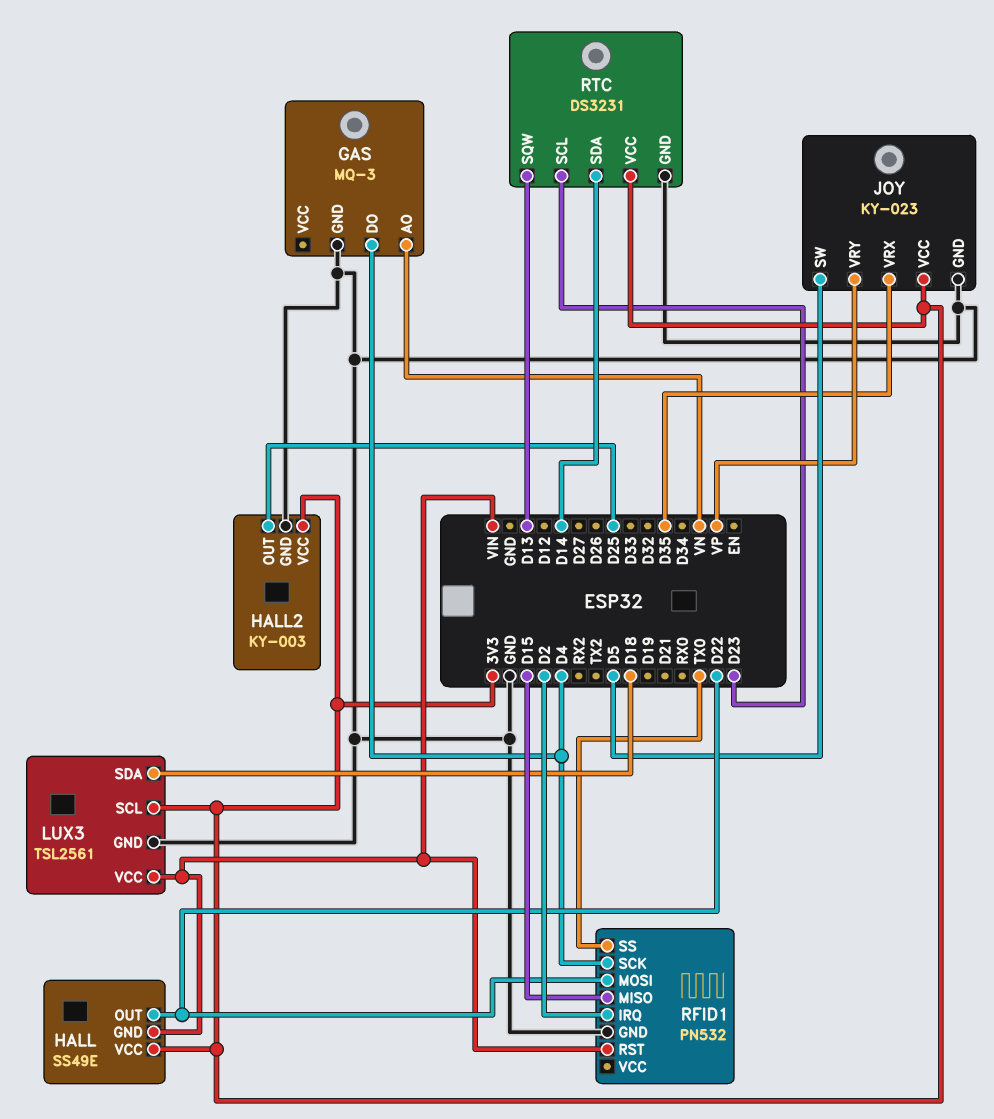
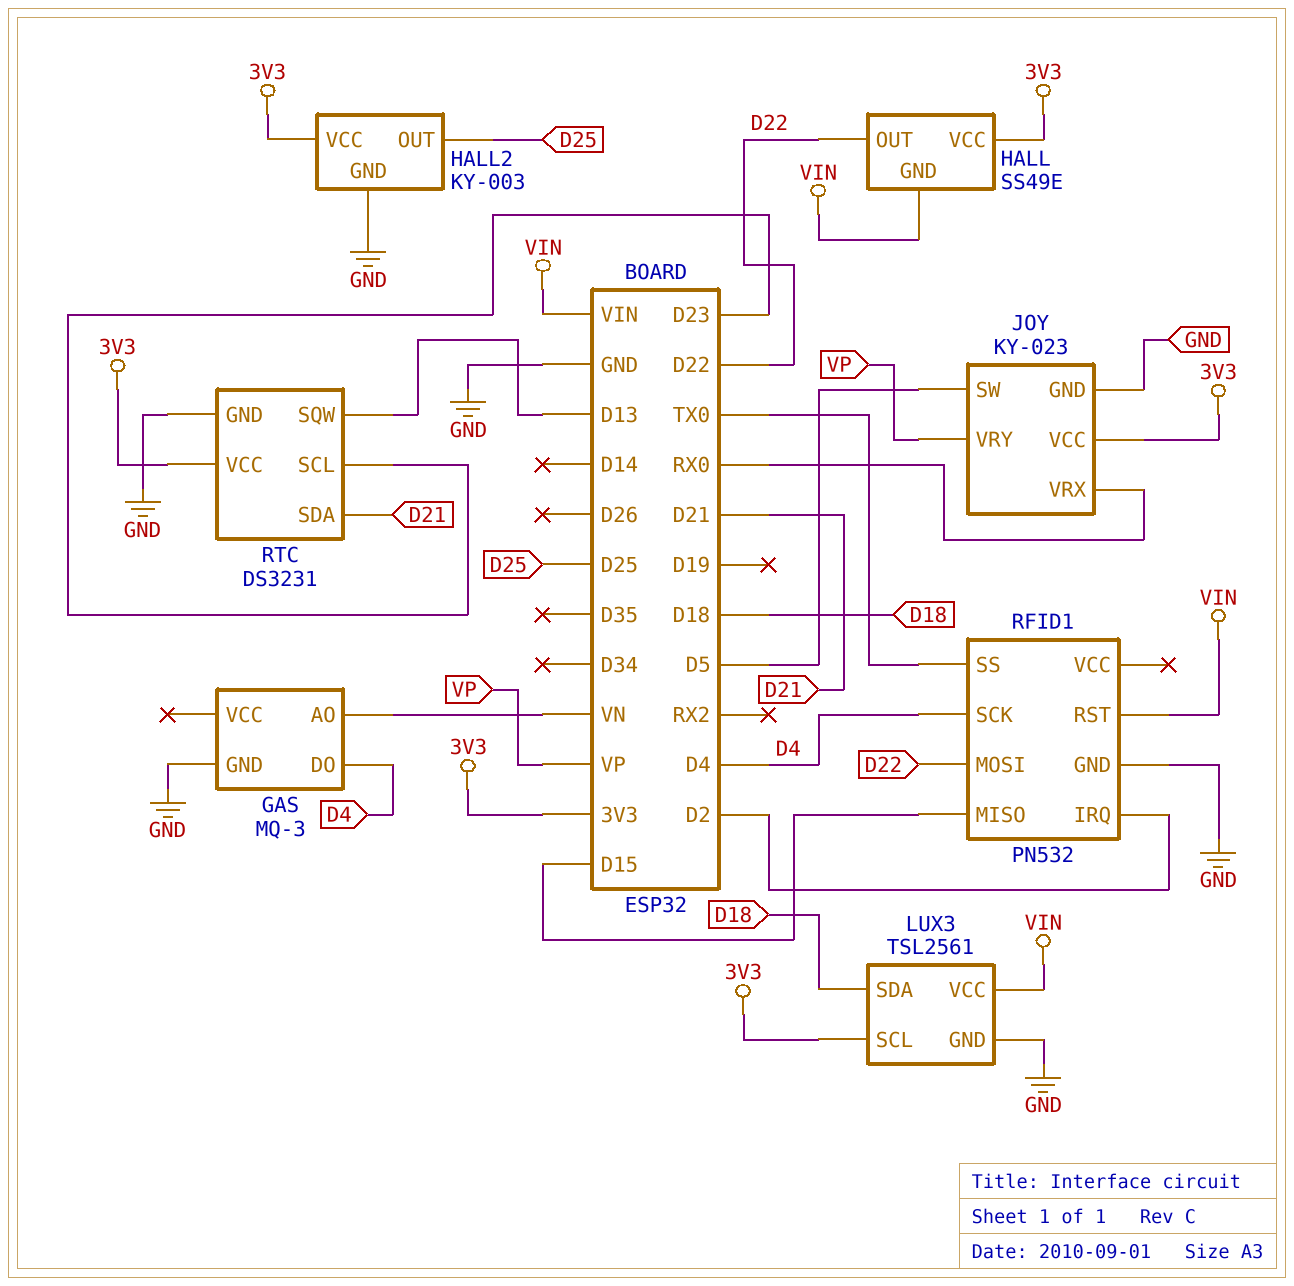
JOY pin VRX: D35 -> RX0
RTC pin SDA: D14 -> D21

